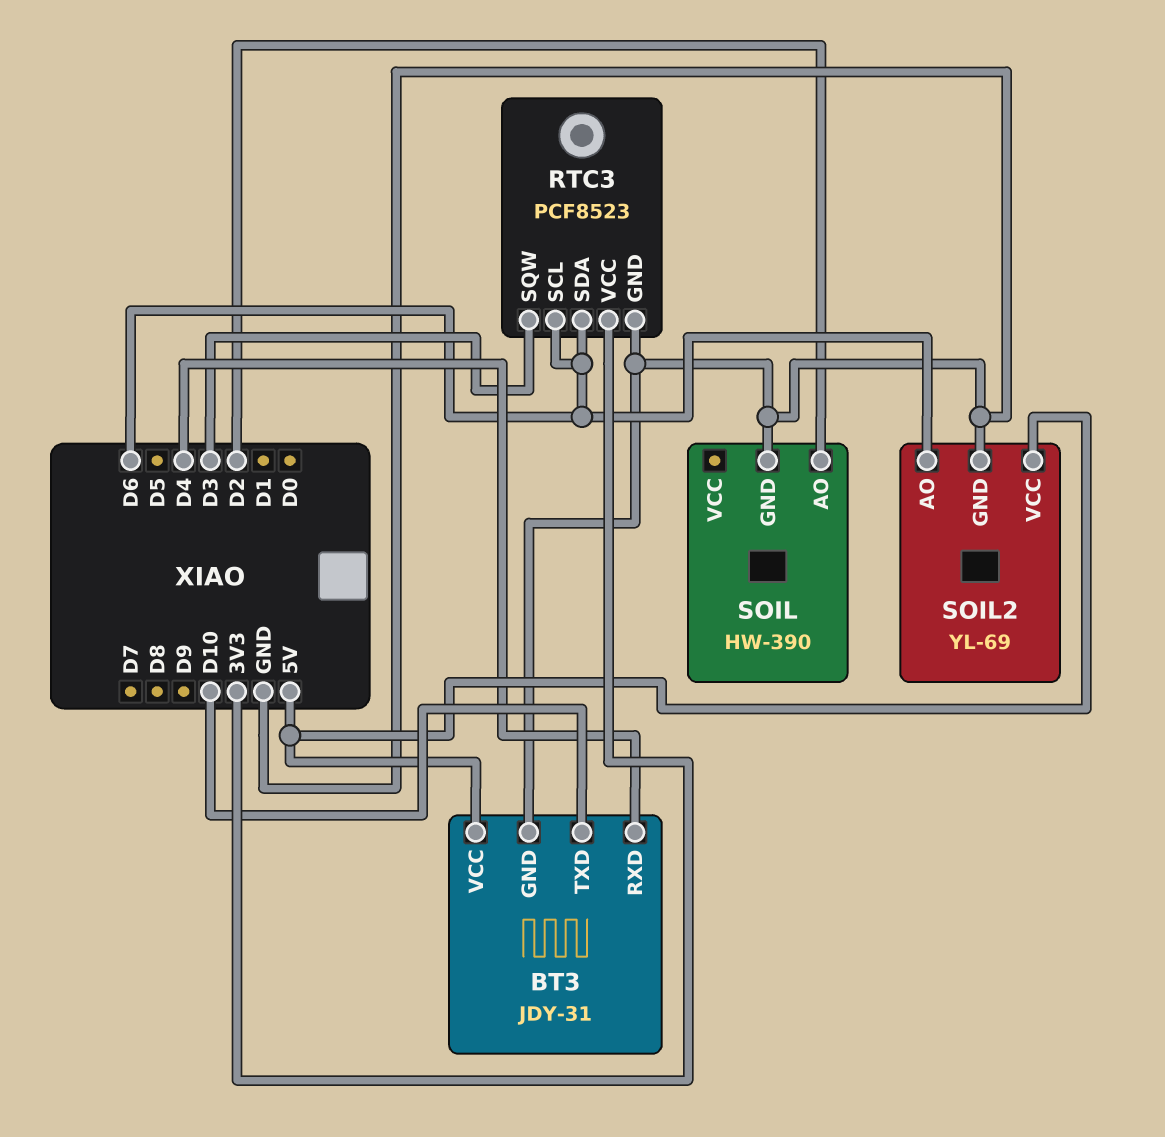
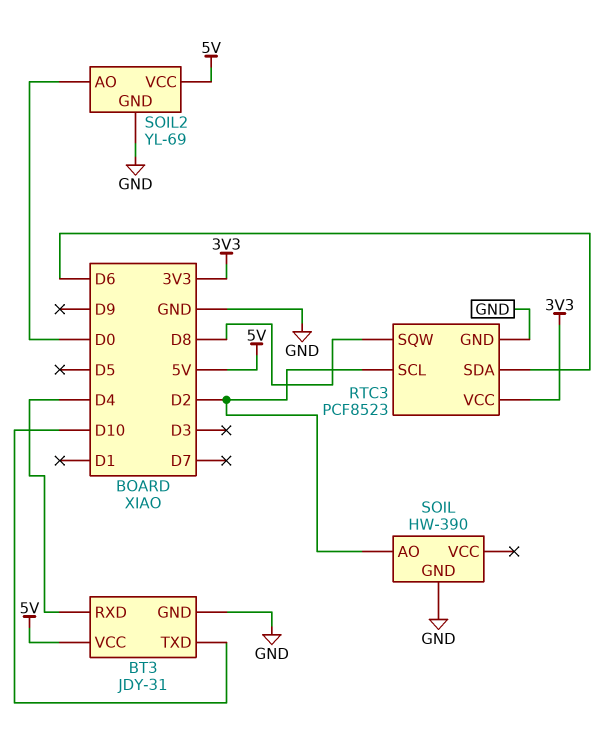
RTC3 pin SCL: D6 -> D2
RTC3 pin SQW: D3 -> D8
SOIL2 pin AO: D6 -> D0

